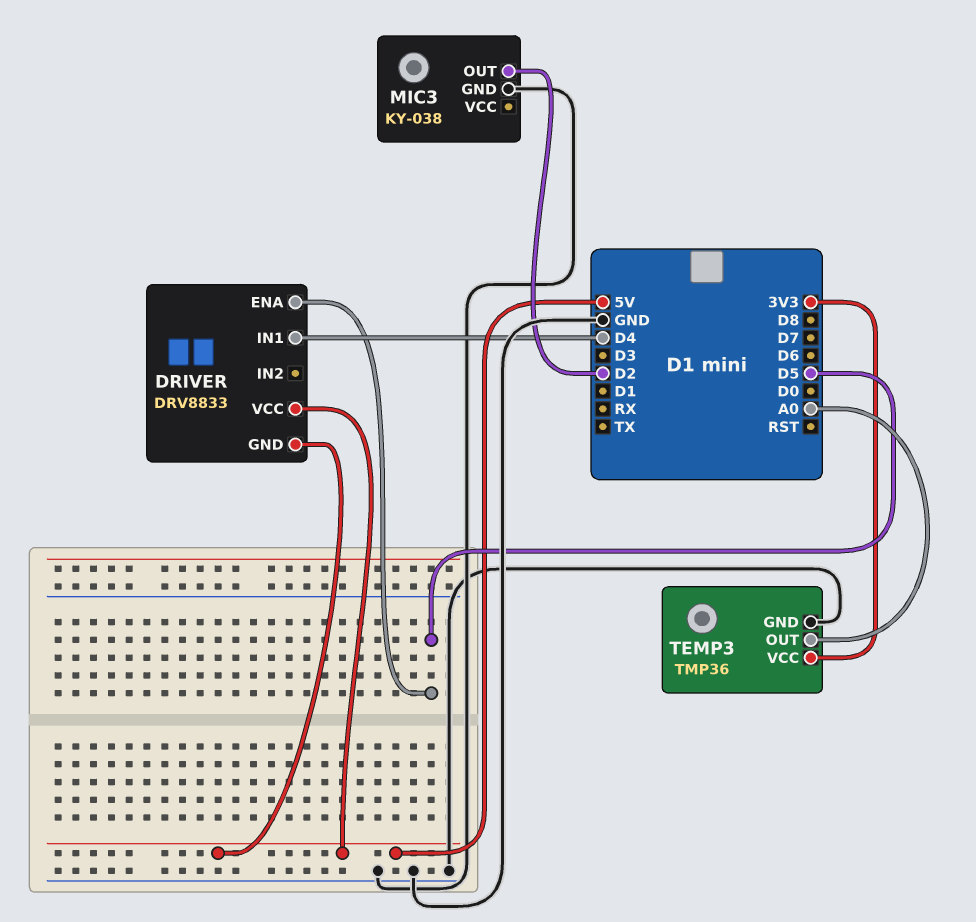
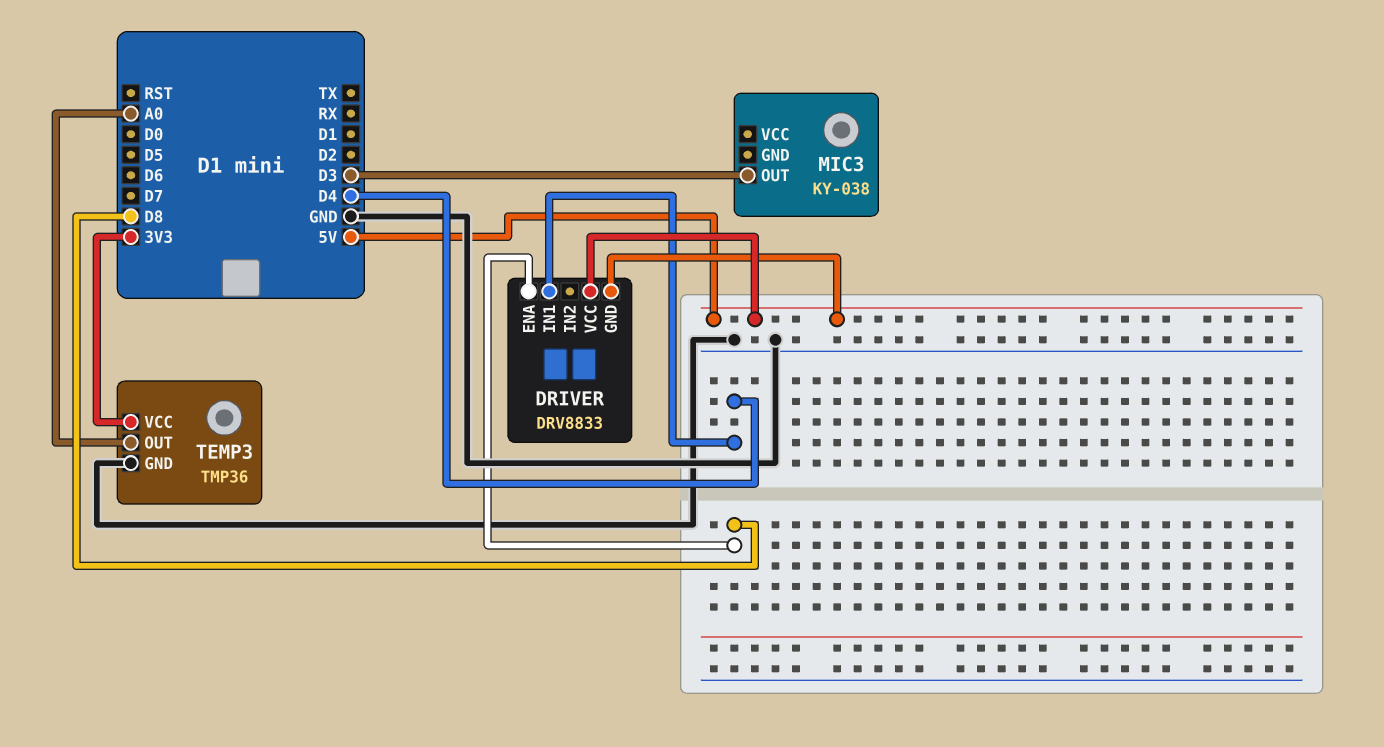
DRIVER pin ENA: D5 -> D8
MIC3 pin GND: GND -> none
MIC3 pin OUT: D2 -> D3

